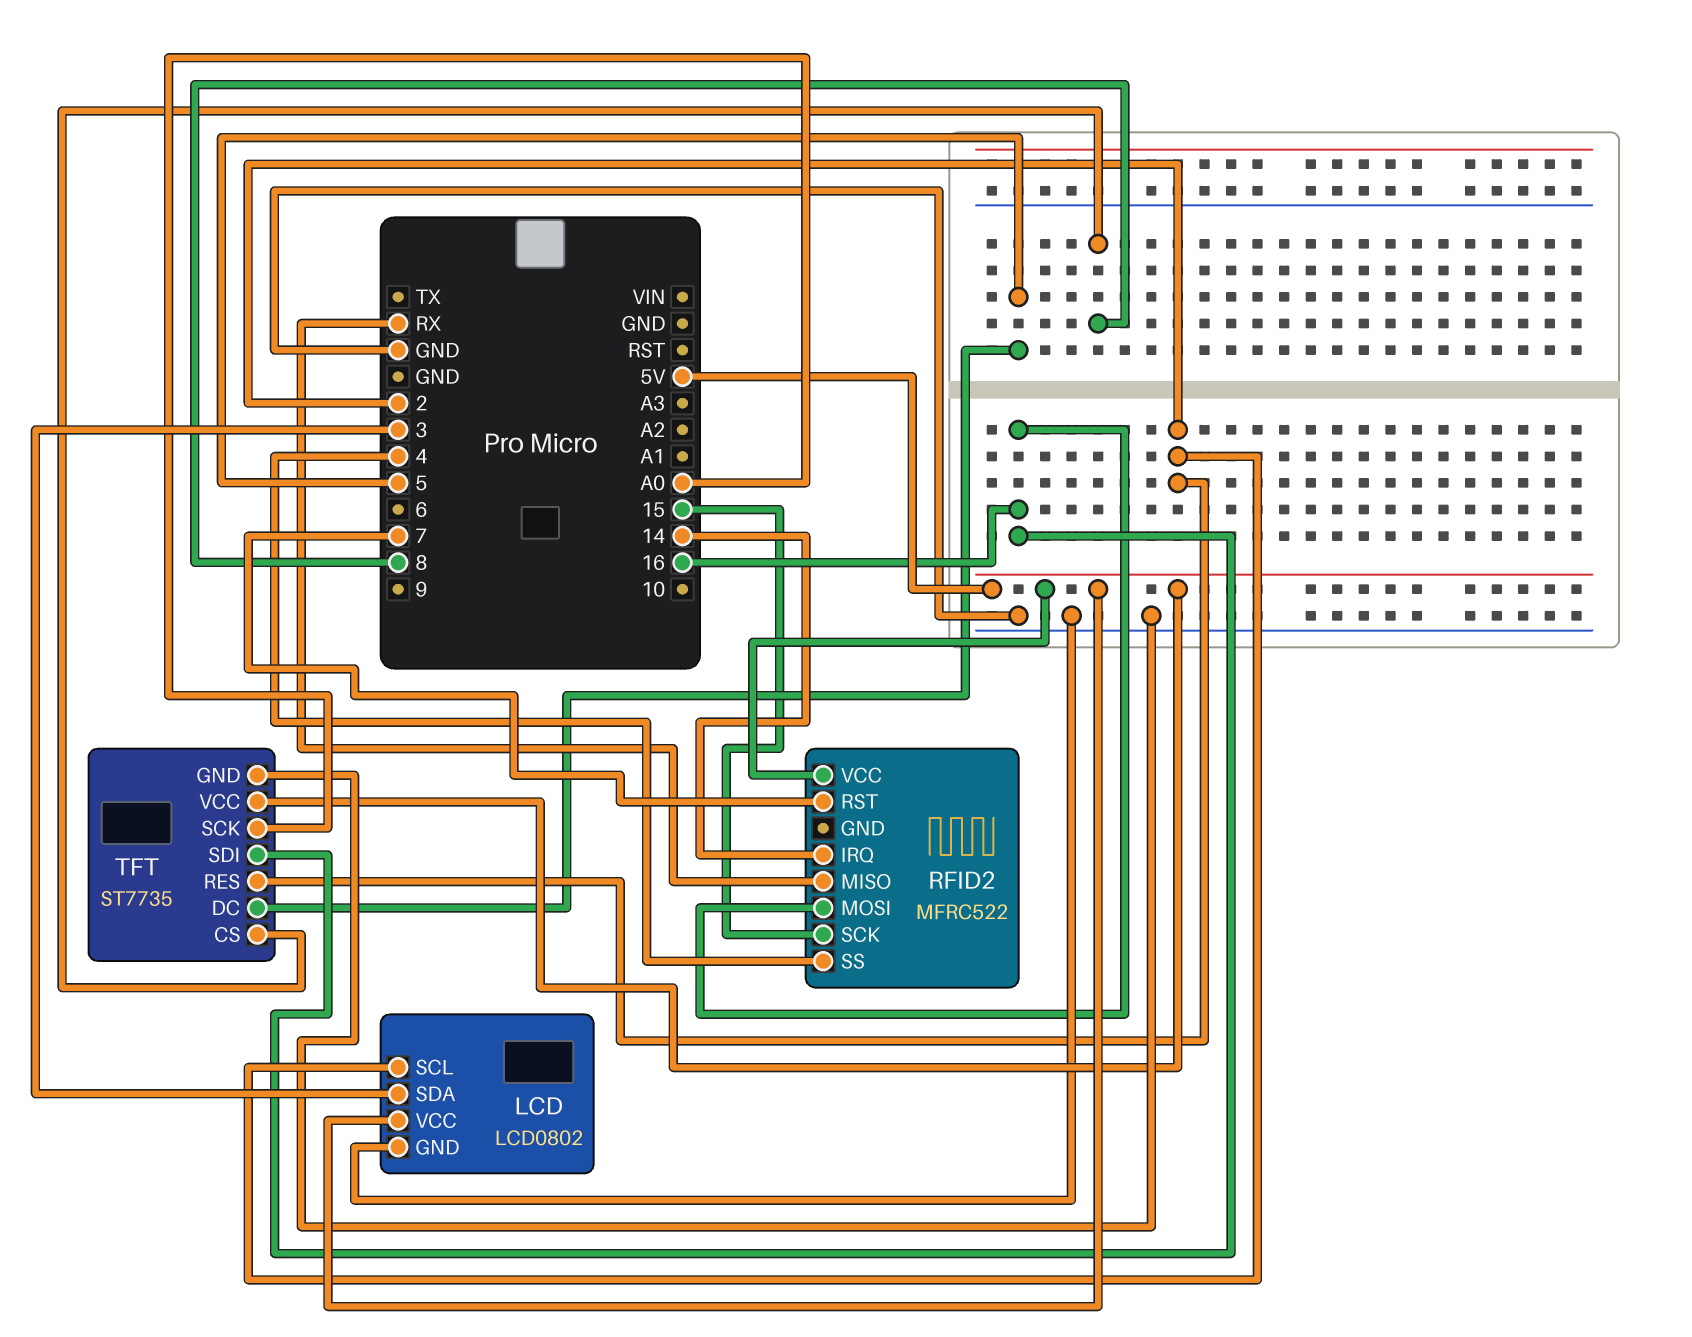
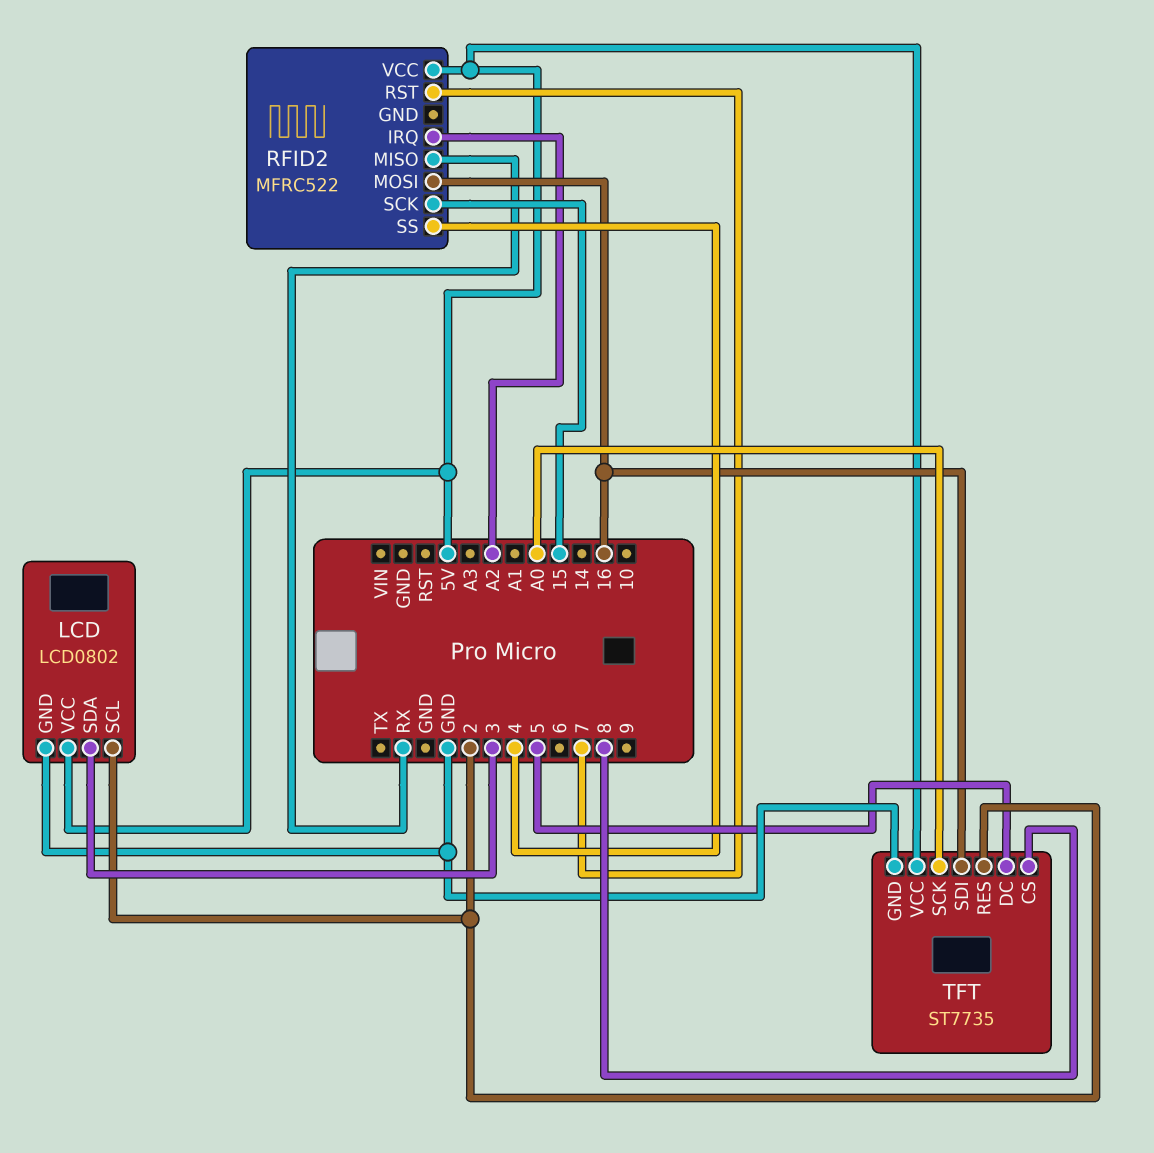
RFID2 pin IRQ: 14 -> A2

